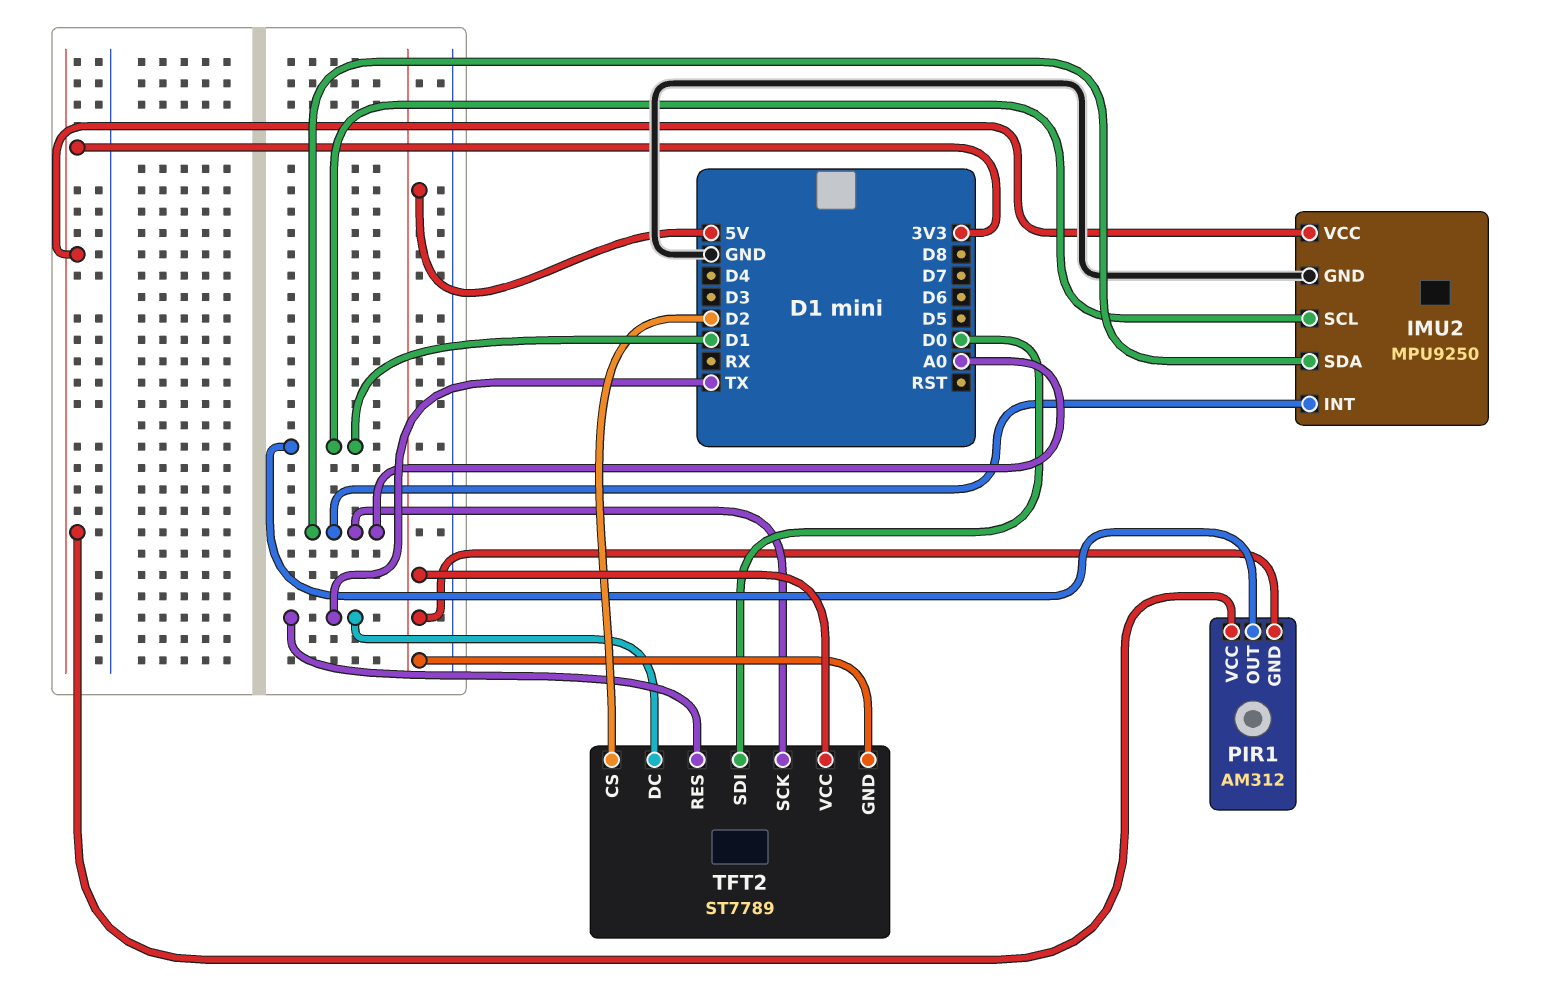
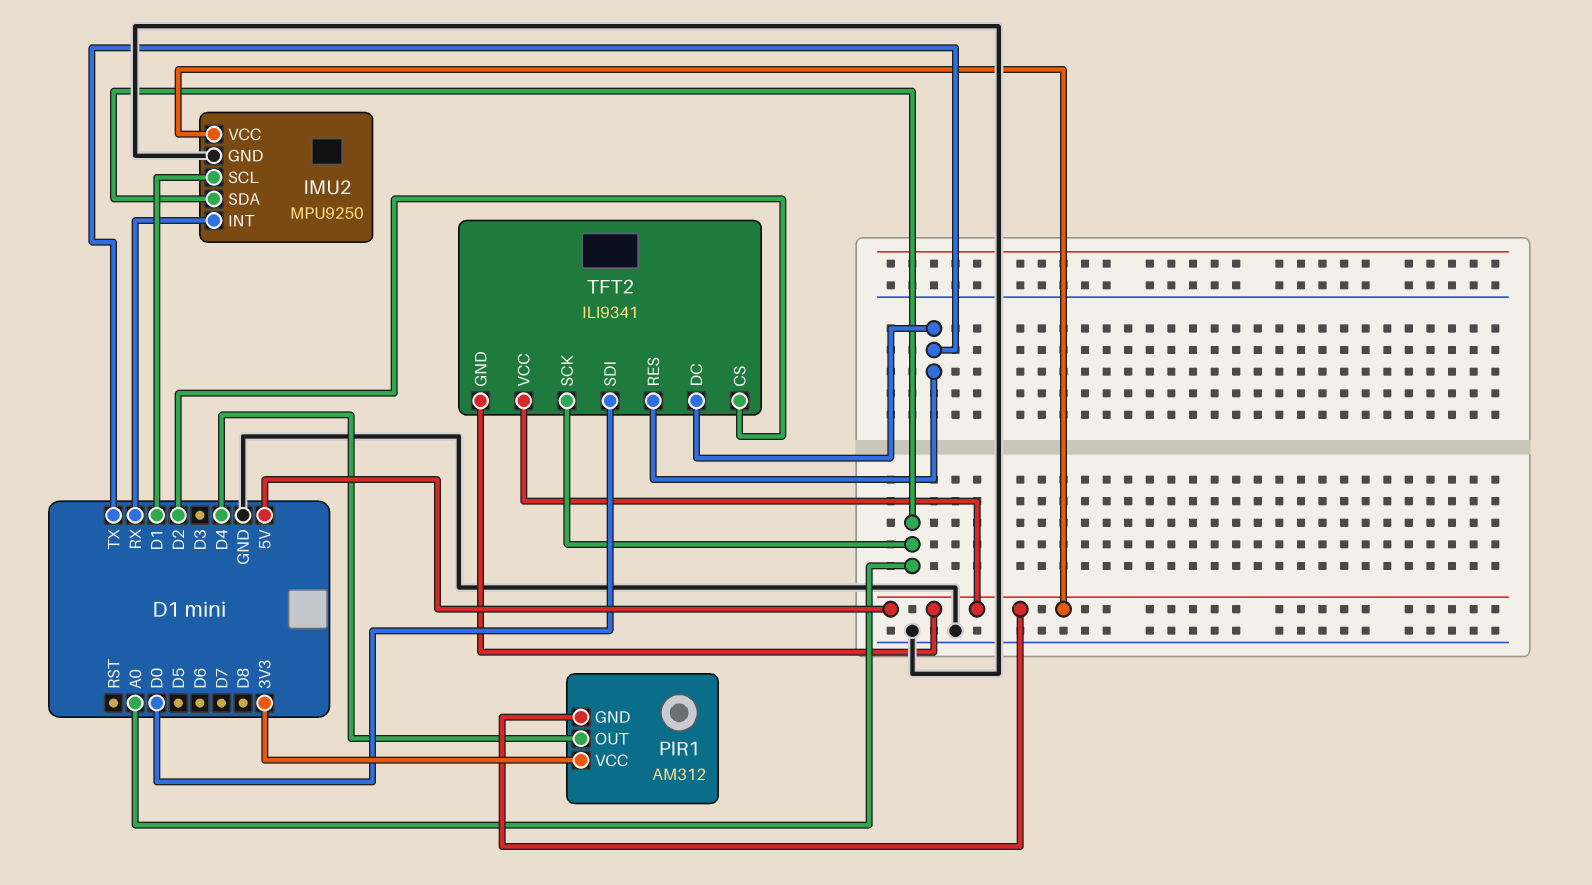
IMU2 pin INT: A0 -> RX
IMU2 pin VCC: 3V3 -> 5V
PIR1 pin OUT: D1 -> D4
TFT2: ST7789 -> ILI9341

